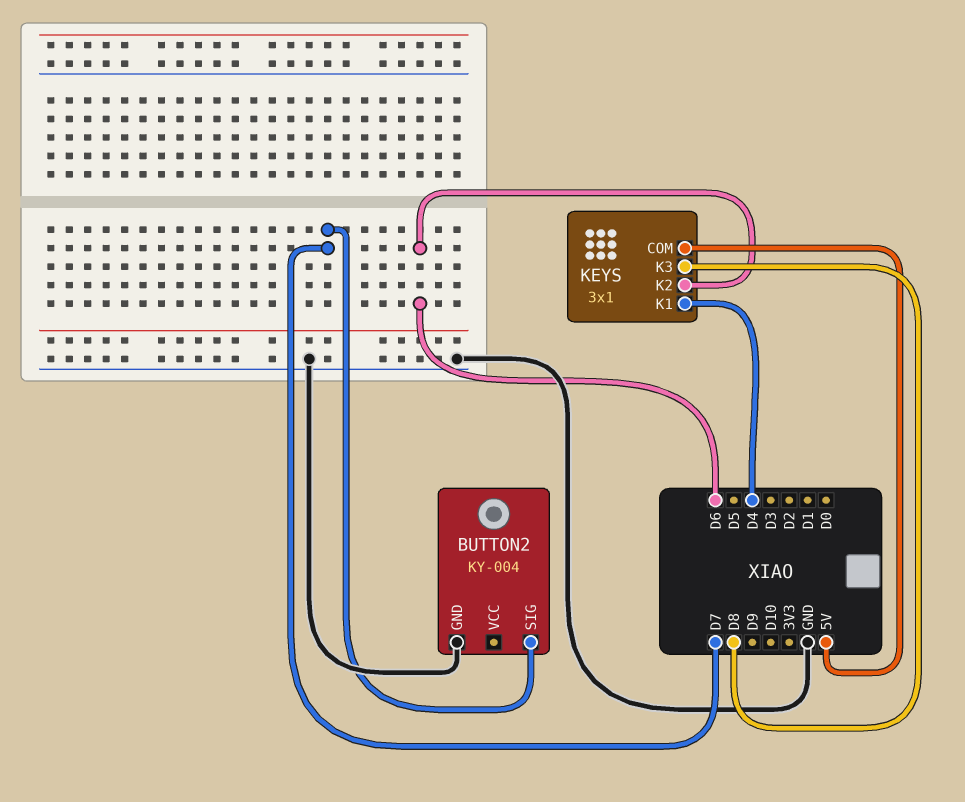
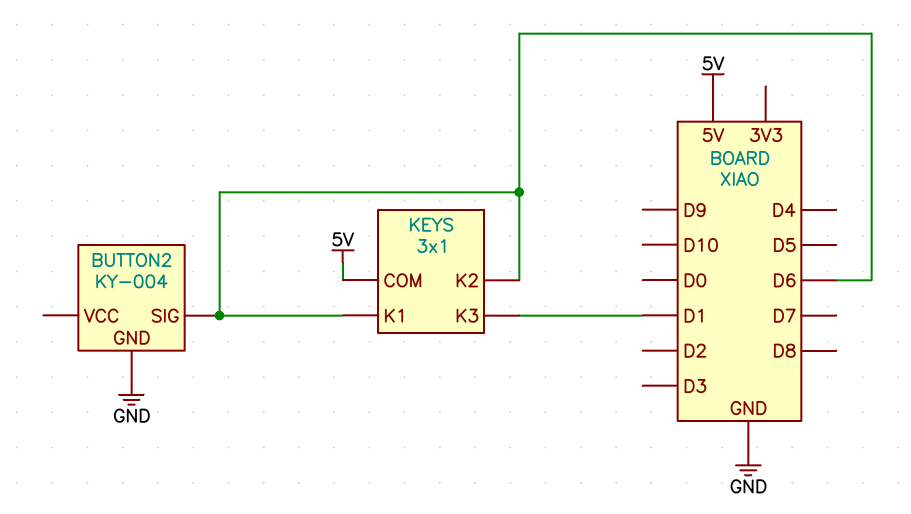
BUTTON2 pin SIG: D7 -> D6
KEYS pin K1: D4 -> D6
KEYS pin K3: D8 -> D1

